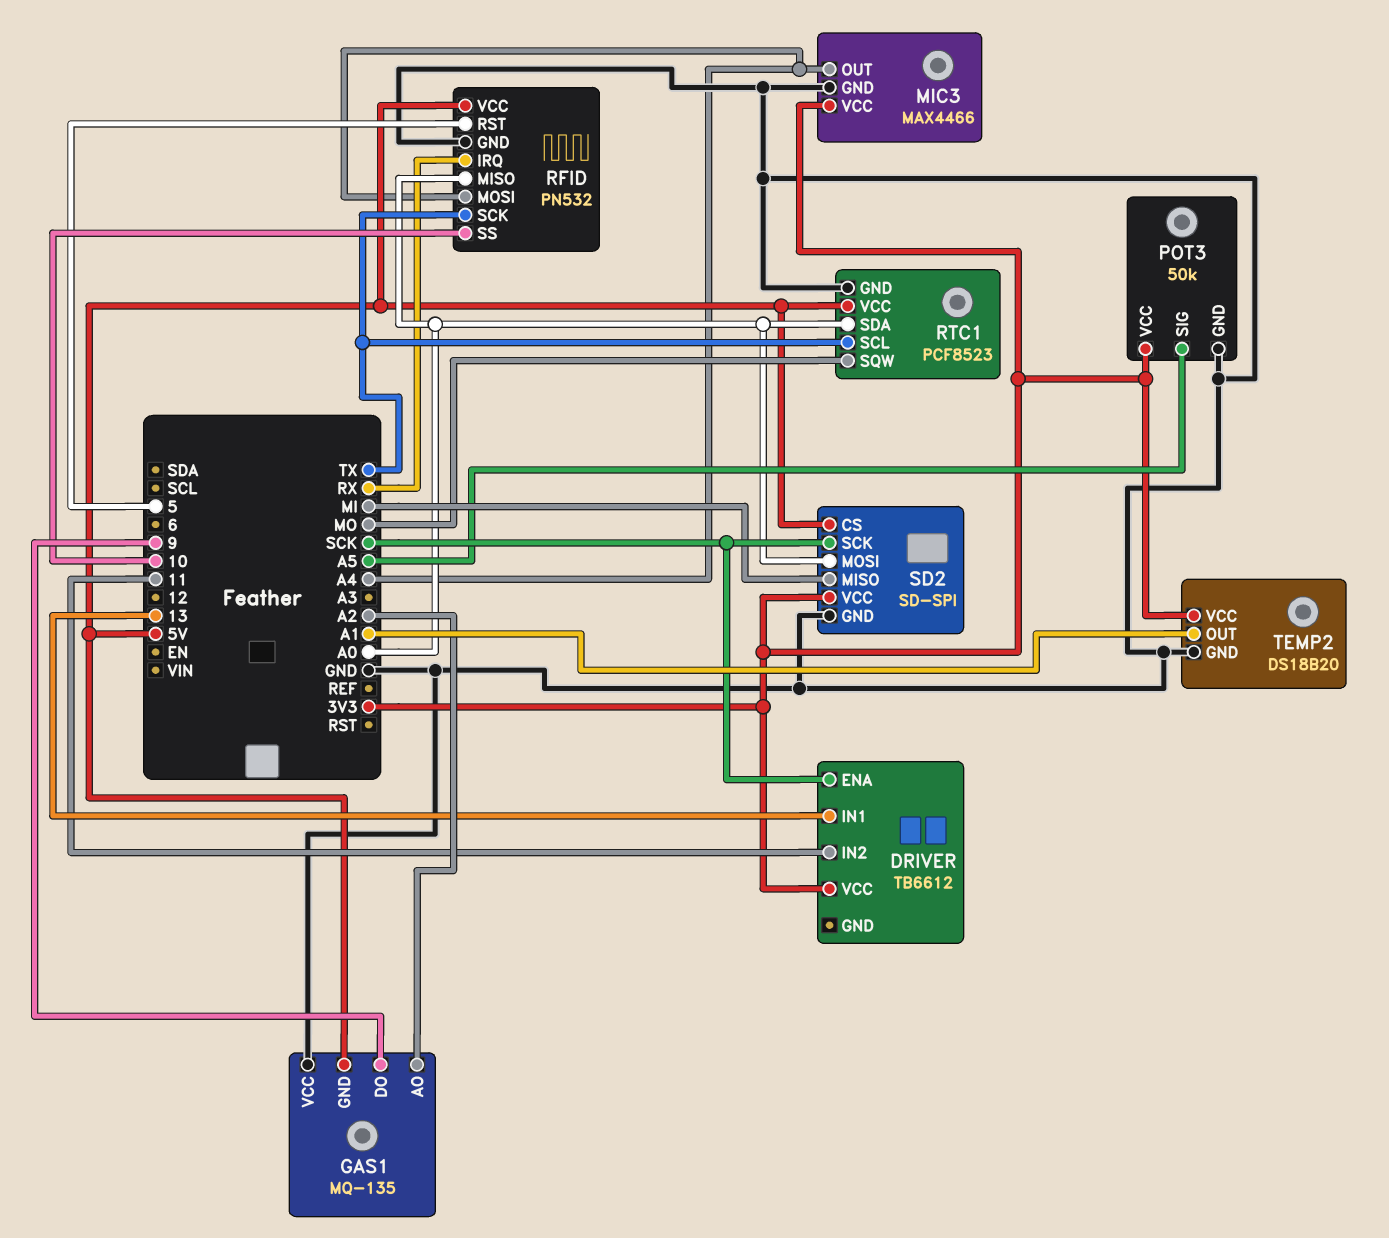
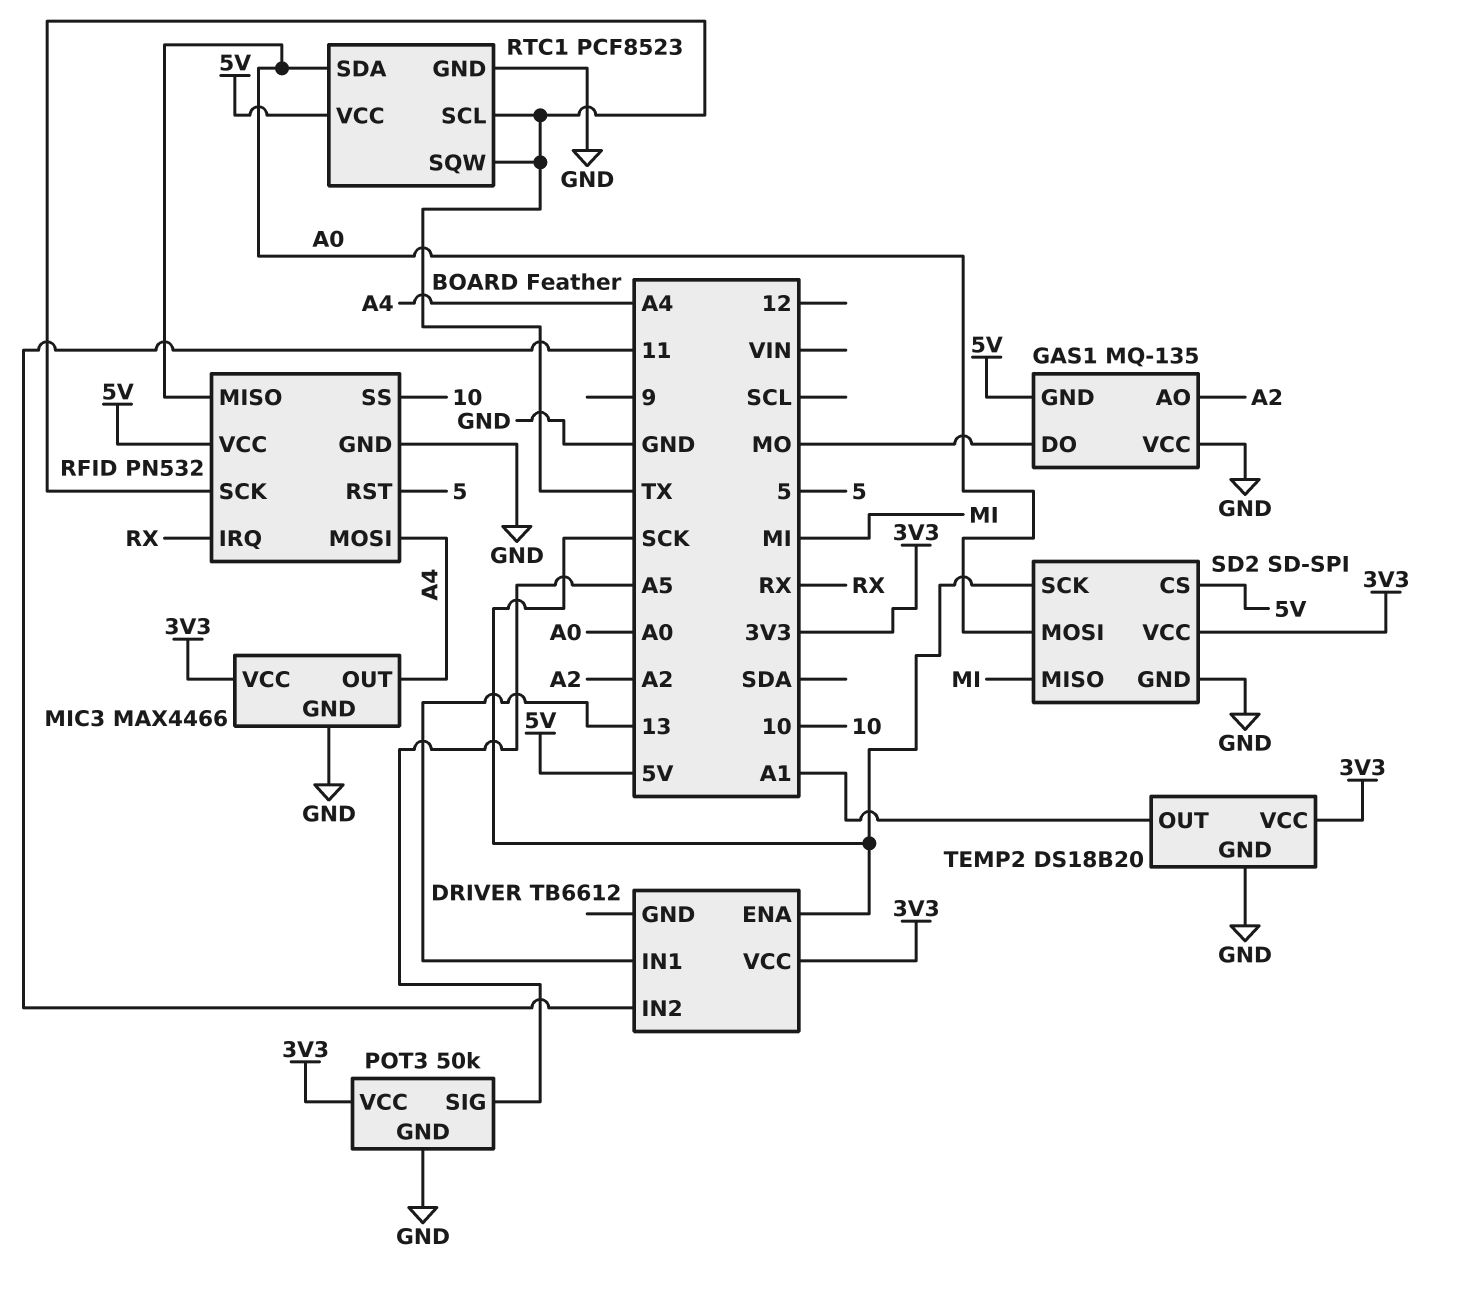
GAS1 pin DO: 9 -> MO
RTC1 pin SQW: MO -> TX

